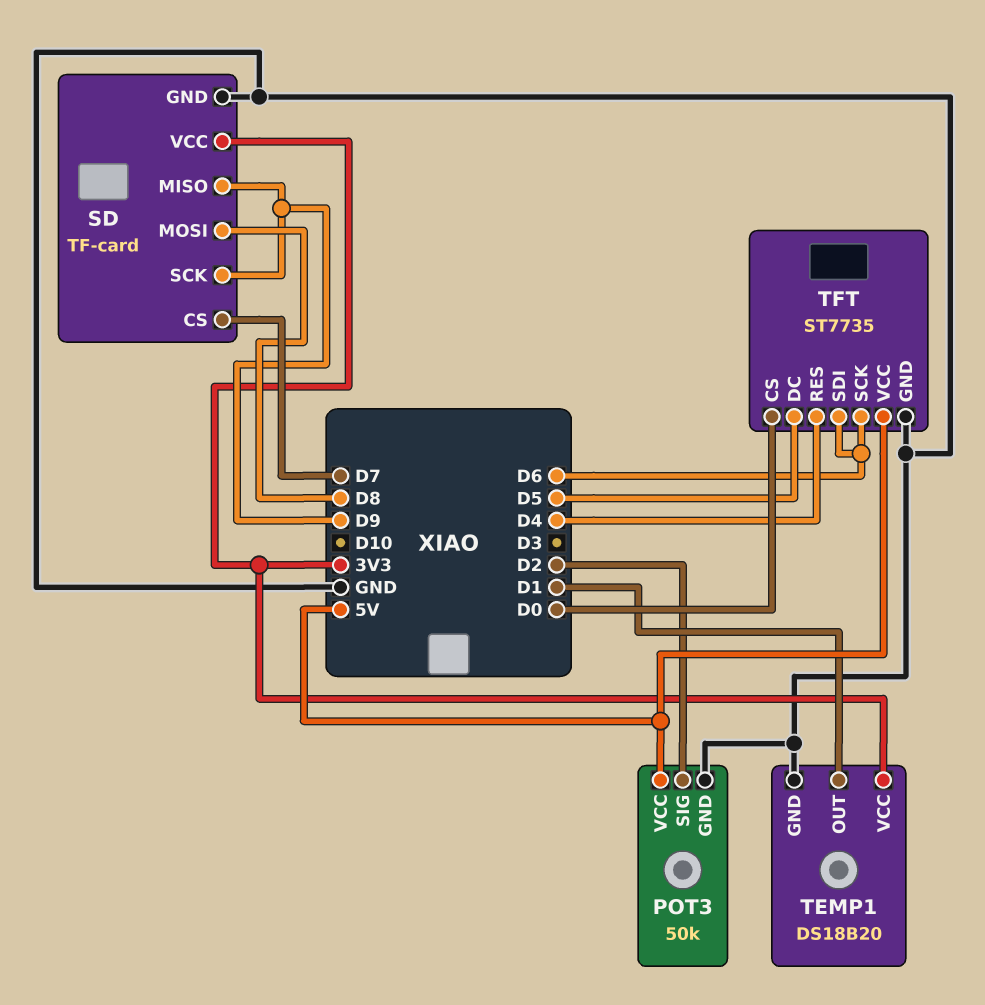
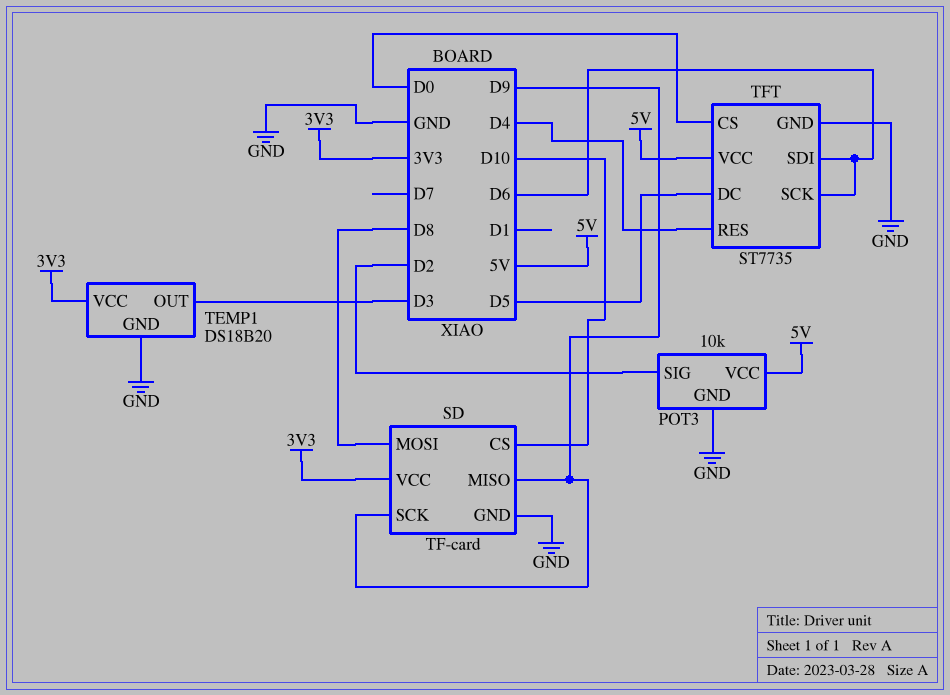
POT3: 50k -> 10k
SD pin CS: D7 -> D10
TEMP1 pin OUT: D1 -> D3

